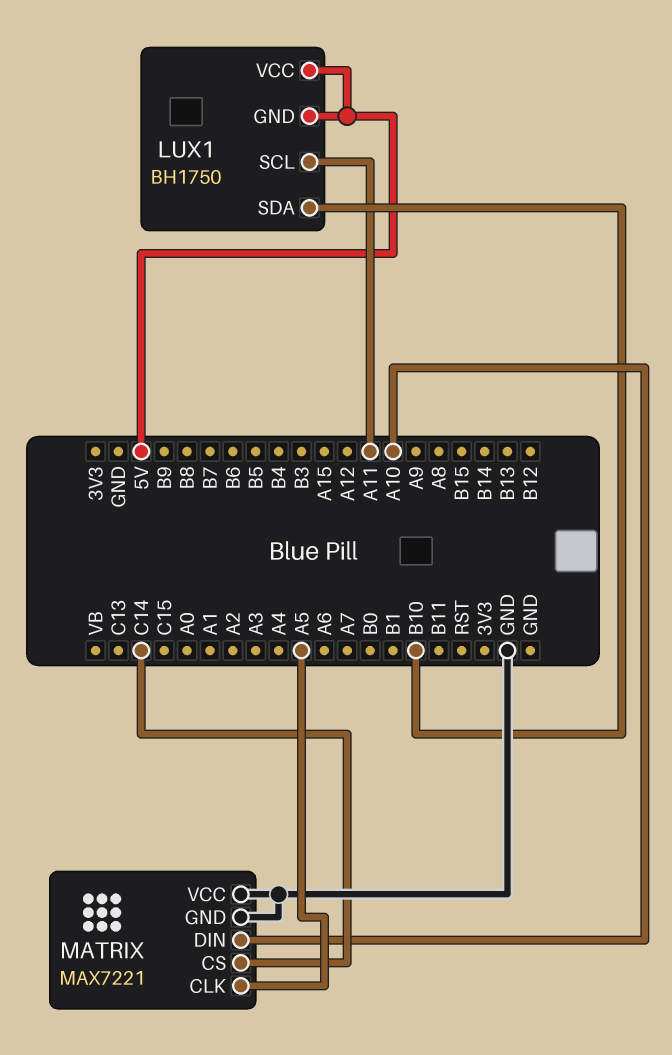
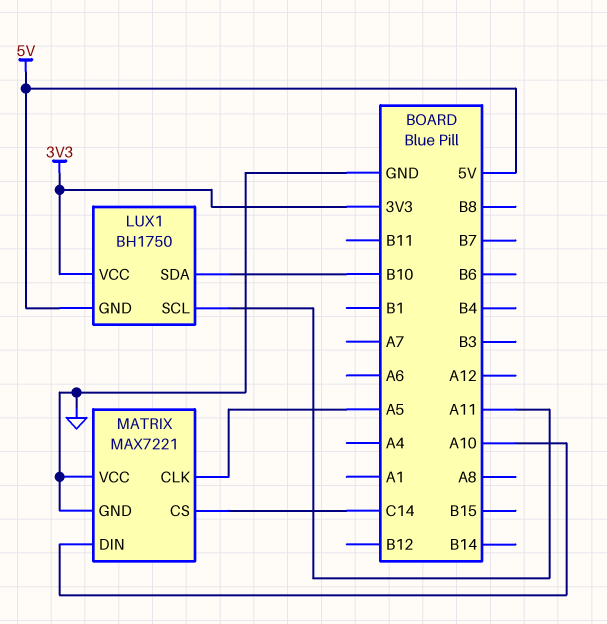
LUX1 pin VCC: 5V -> 3V3

